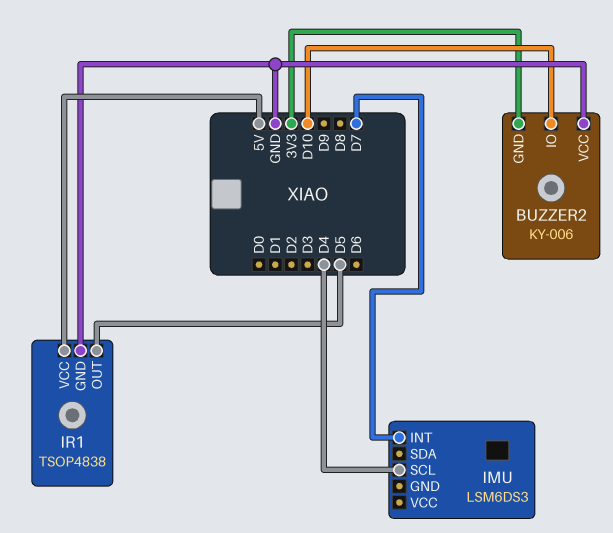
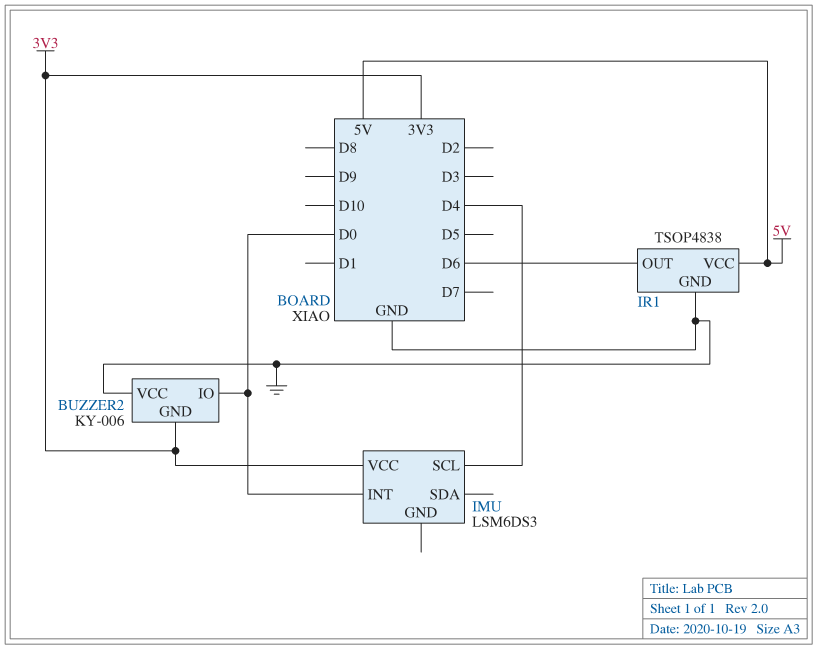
BUZZER2 pin IO: D10 -> D0
IMU pin INT: D7 -> D0
IMU pin VCC: none -> 3V3
IR1 pin OUT: D5 -> D6

